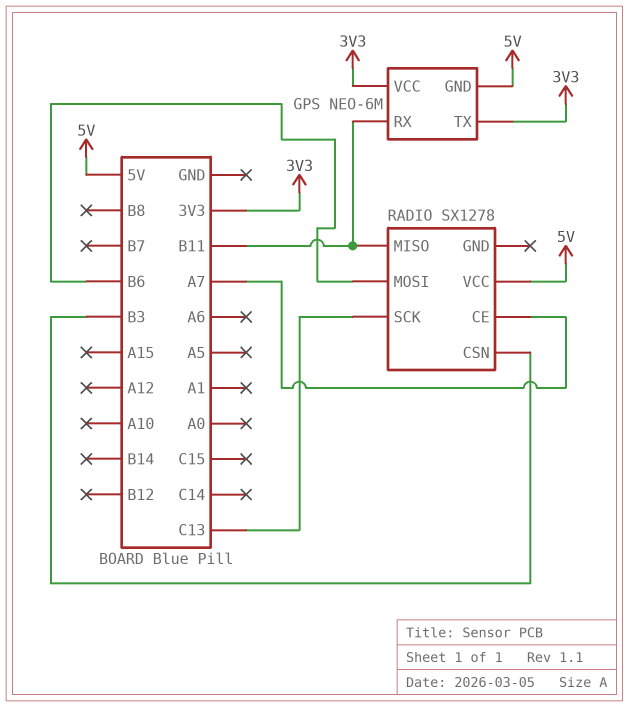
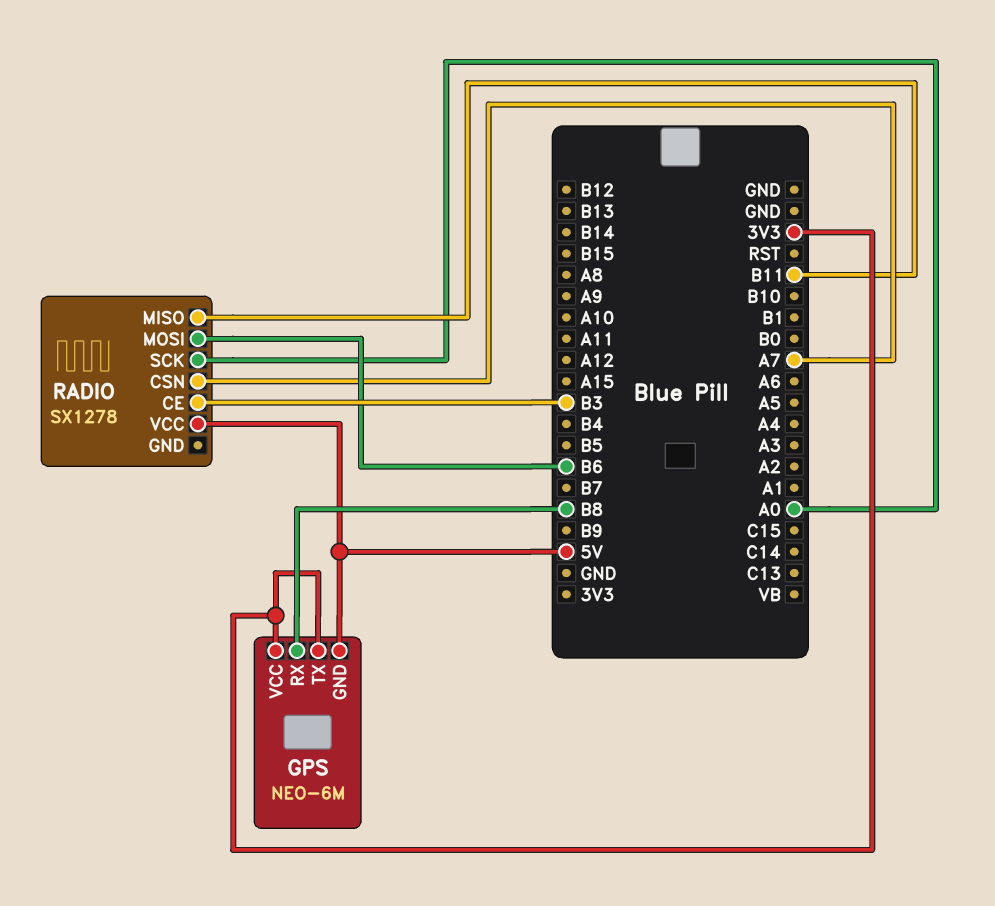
GPS pin RX: B11 -> B8
RADIO pin CE: A7 -> B3
RADIO pin CSN: B3 -> A7
RADIO pin SCK: C13 -> A0

